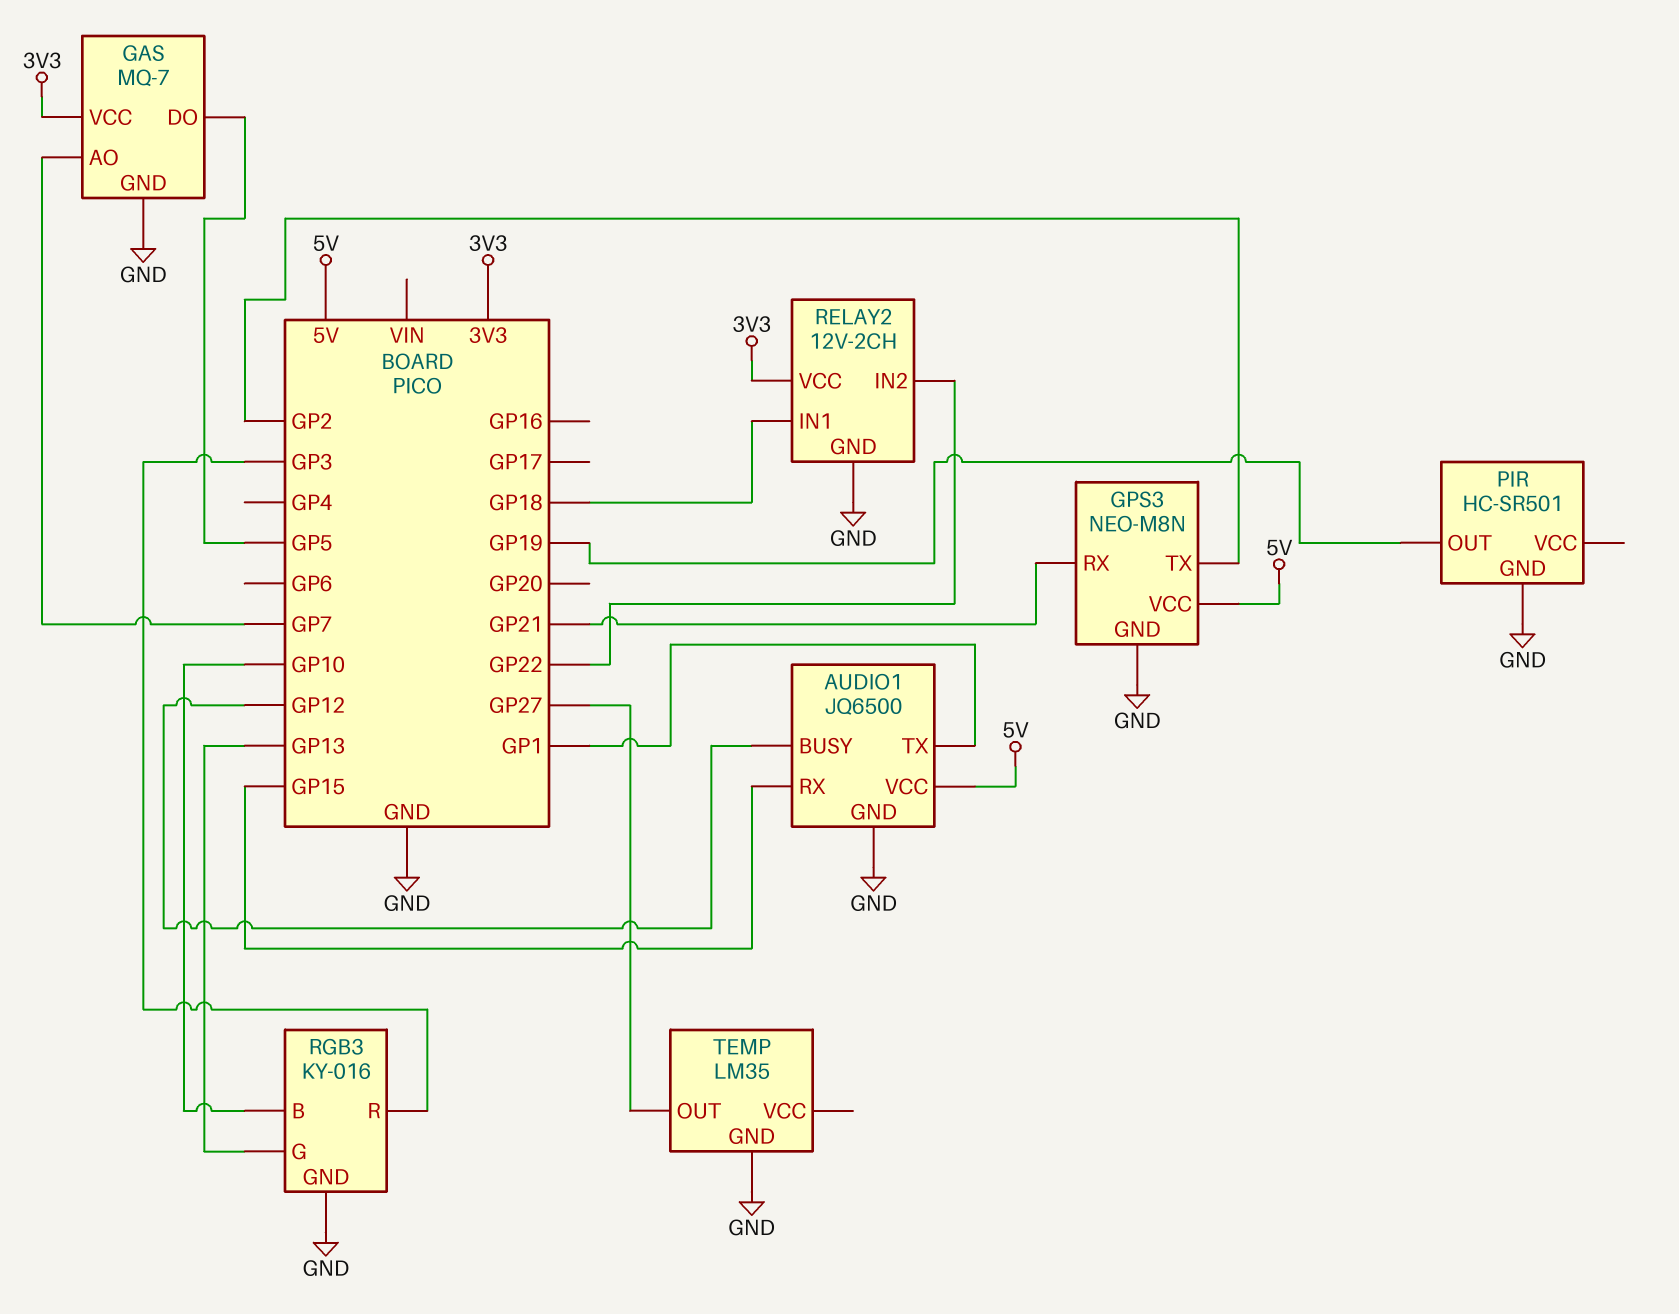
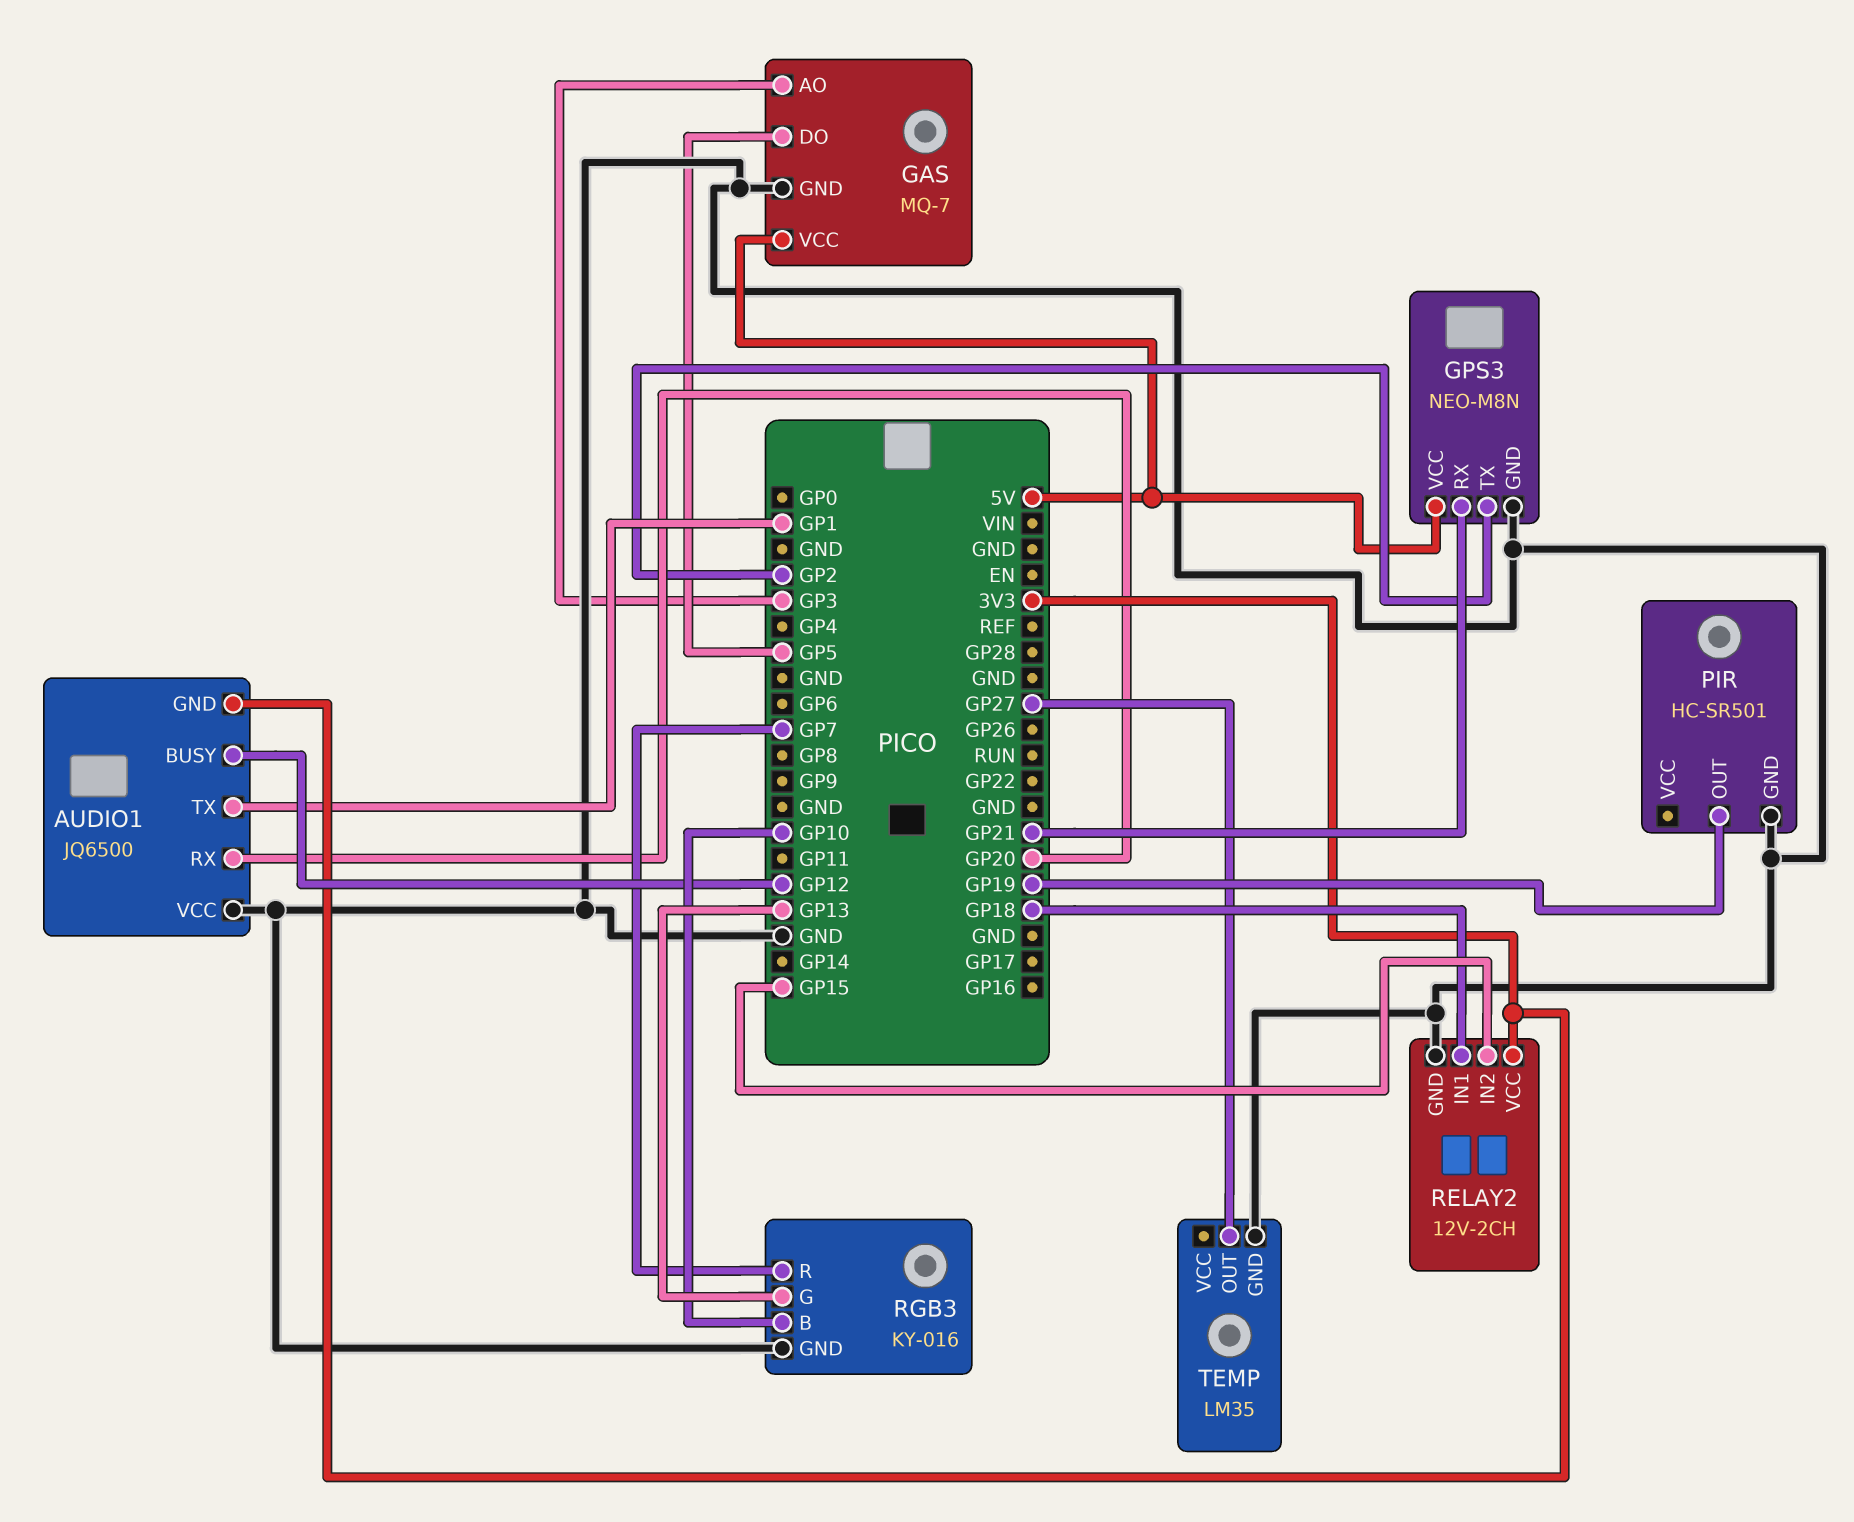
AUDIO1 pin GND: GND -> 3V3
AUDIO1 pin RX: GP15 -> GP20
AUDIO1 pin VCC: 5V -> GND
GAS pin AO: GP7 -> GP3
GAS pin VCC: 3V3 -> 5V
RELAY2 pin IN2: GP22 -> GP15
RGB3 pin R: GP3 -> GP7

